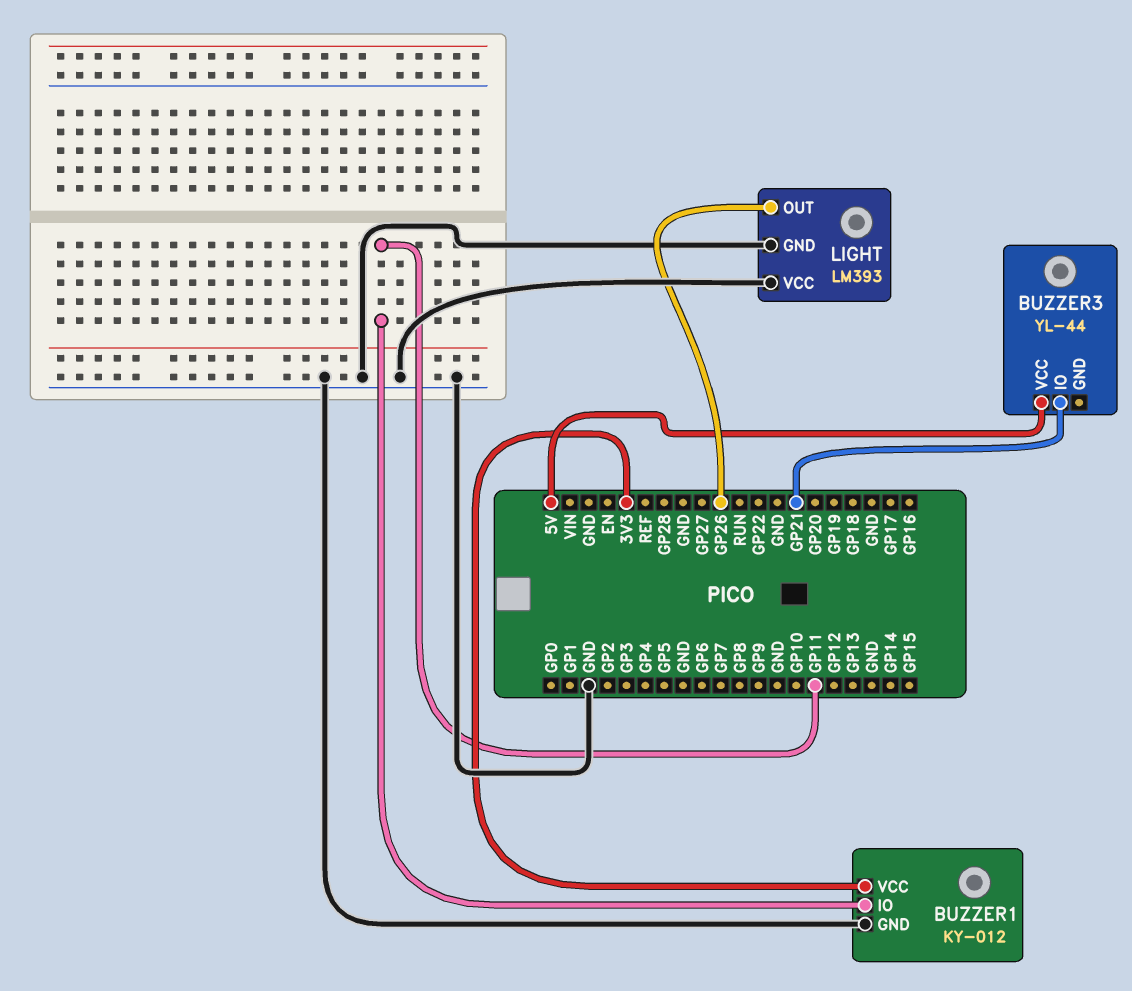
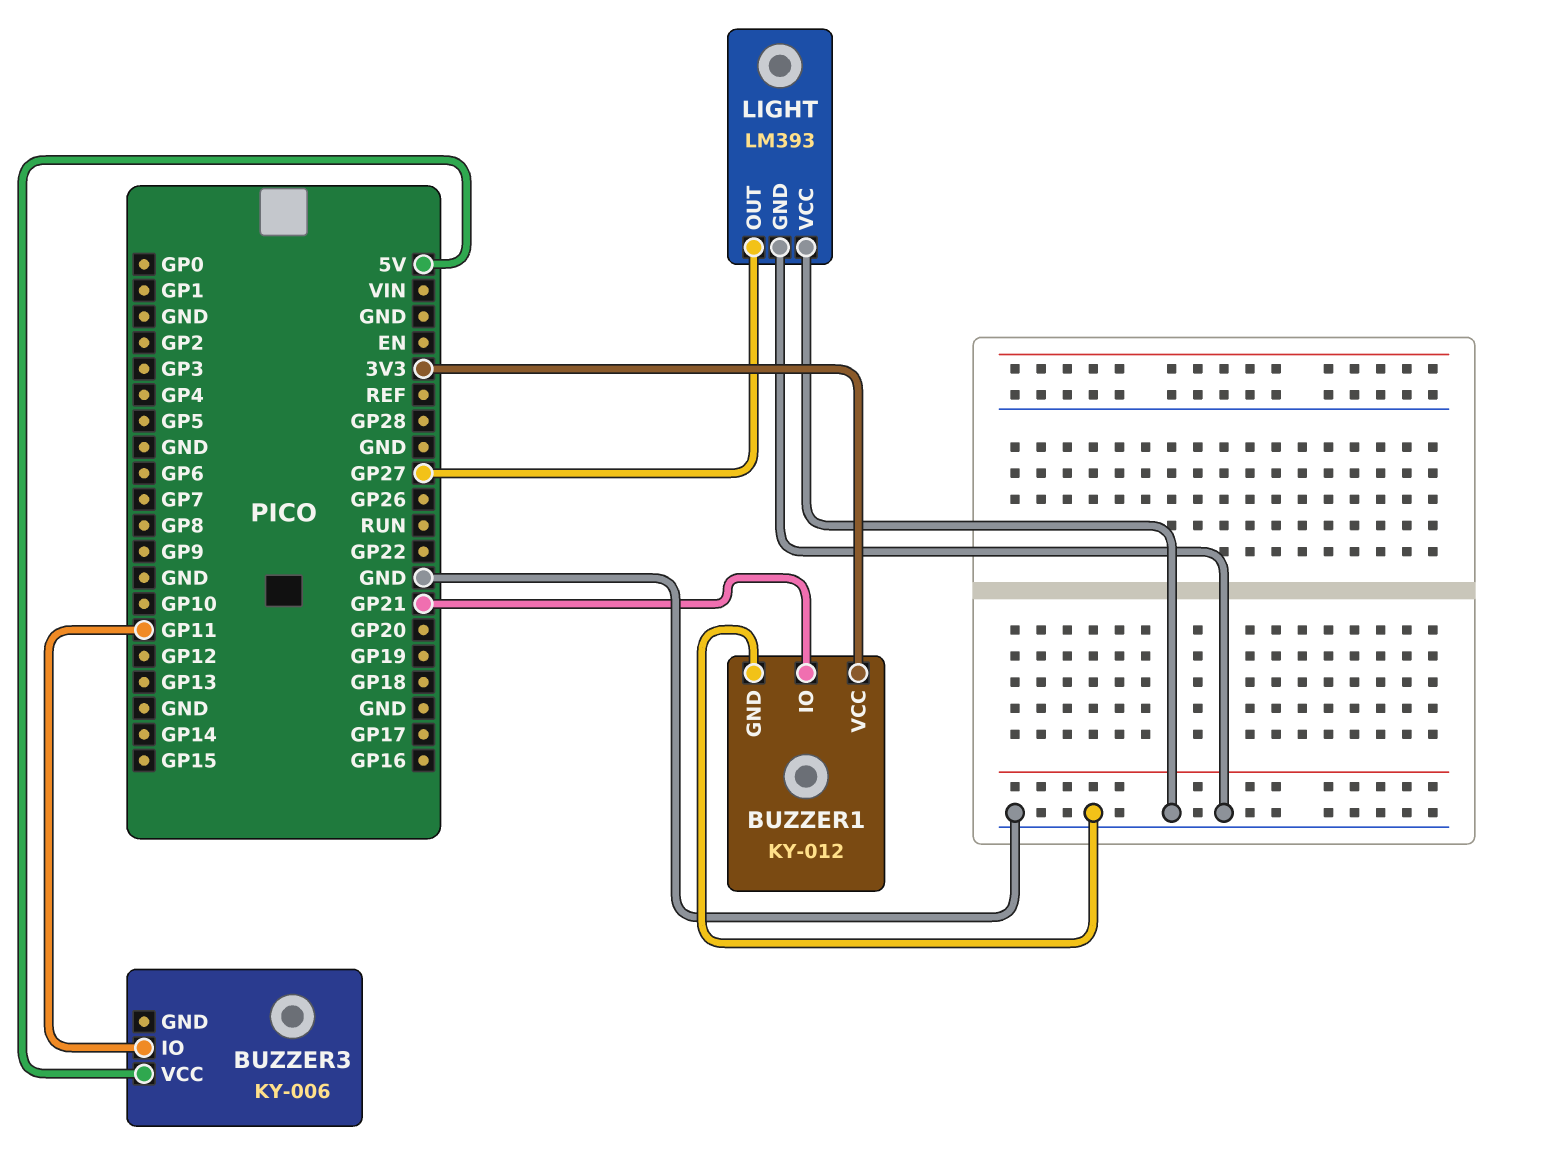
BUZZER1 pin IO: GP11 -> GP21
BUZZER3: YL-44 -> KY-006
BUZZER3 pin IO: GP21 -> GP11
LIGHT pin OUT: GP26 -> GP27

